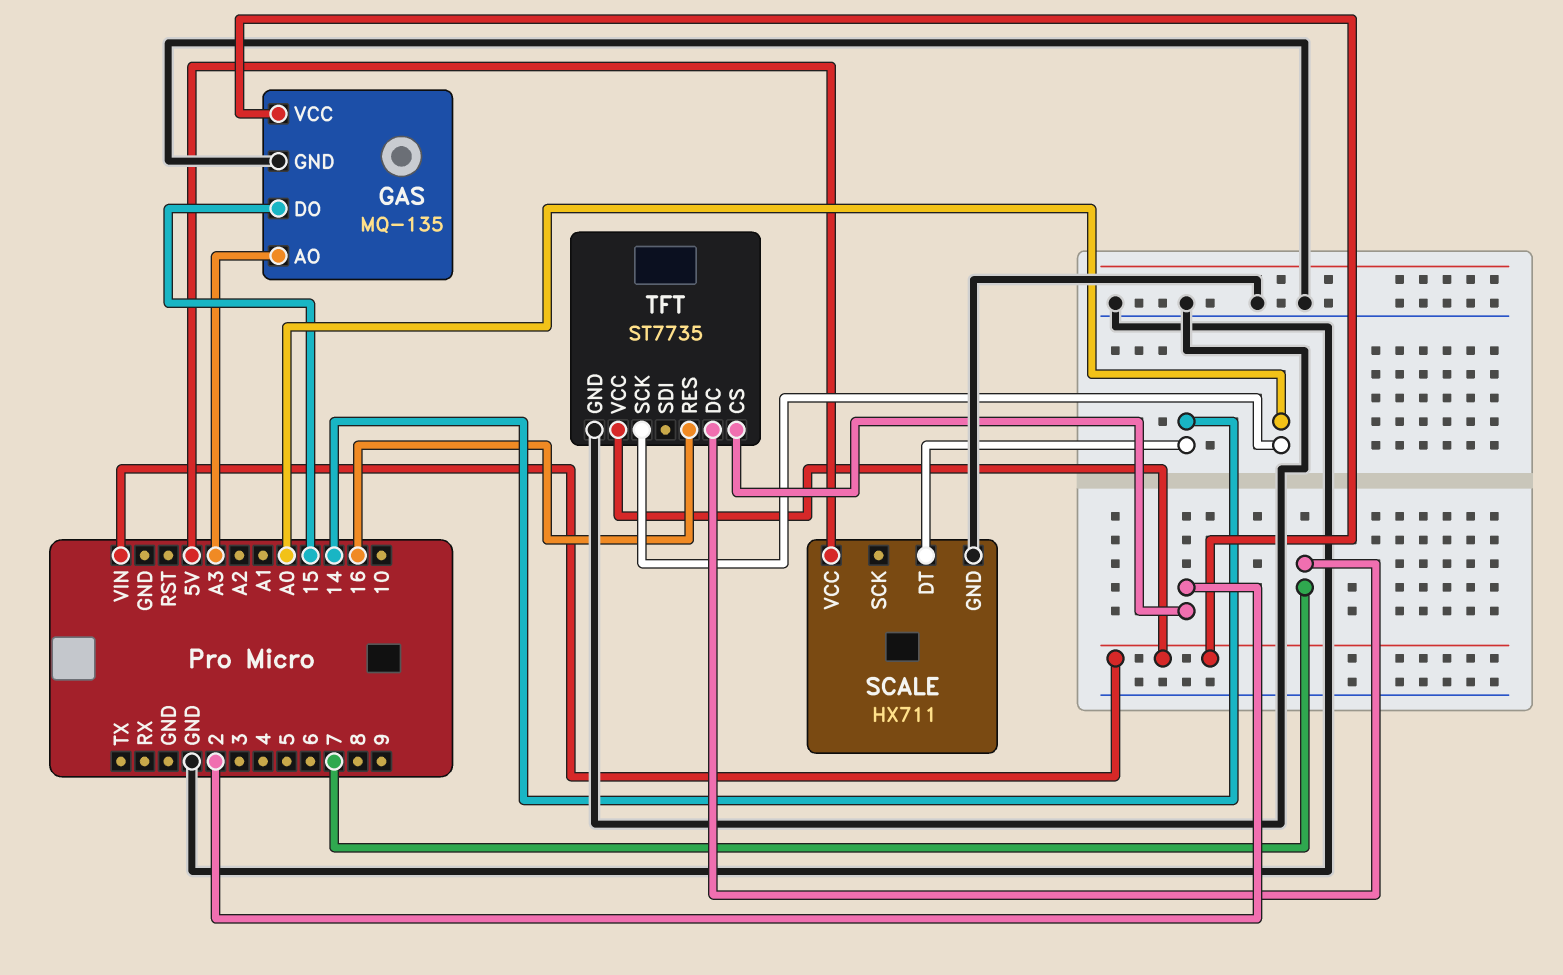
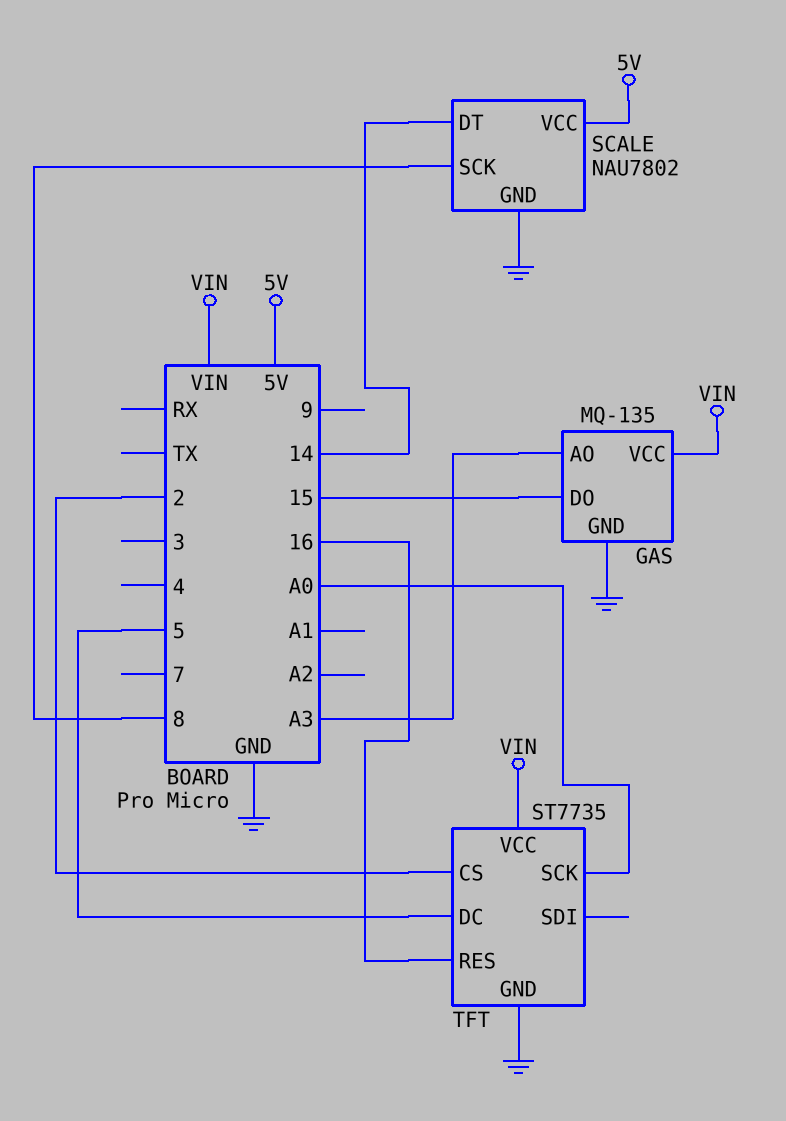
SCALE: HX711 -> NAU7802
SCALE pin SCK: none -> 8
TFT pin DC: 7 -> 5

